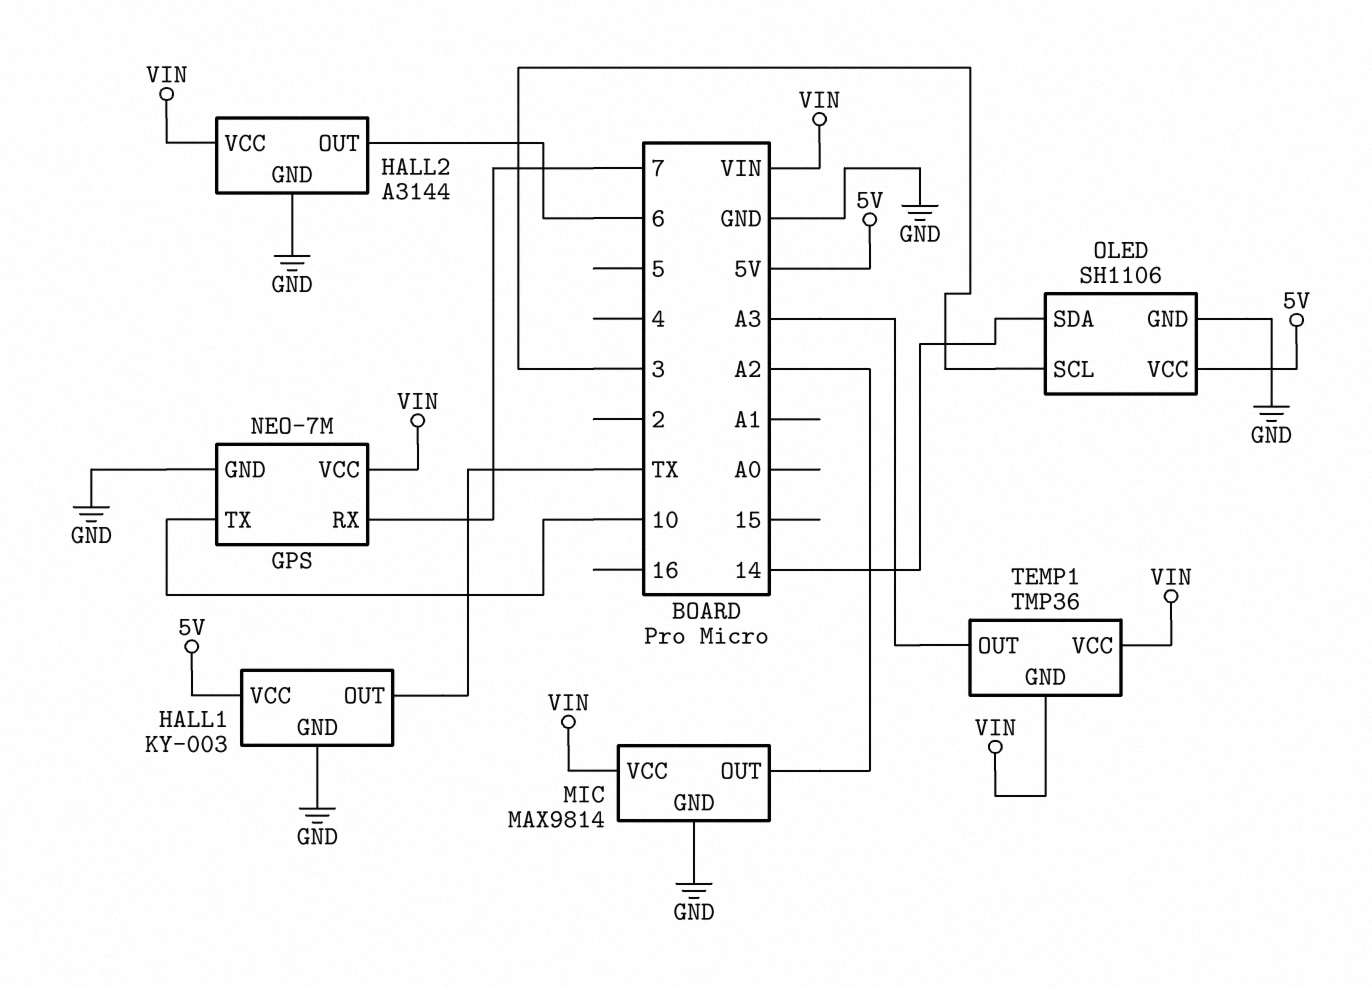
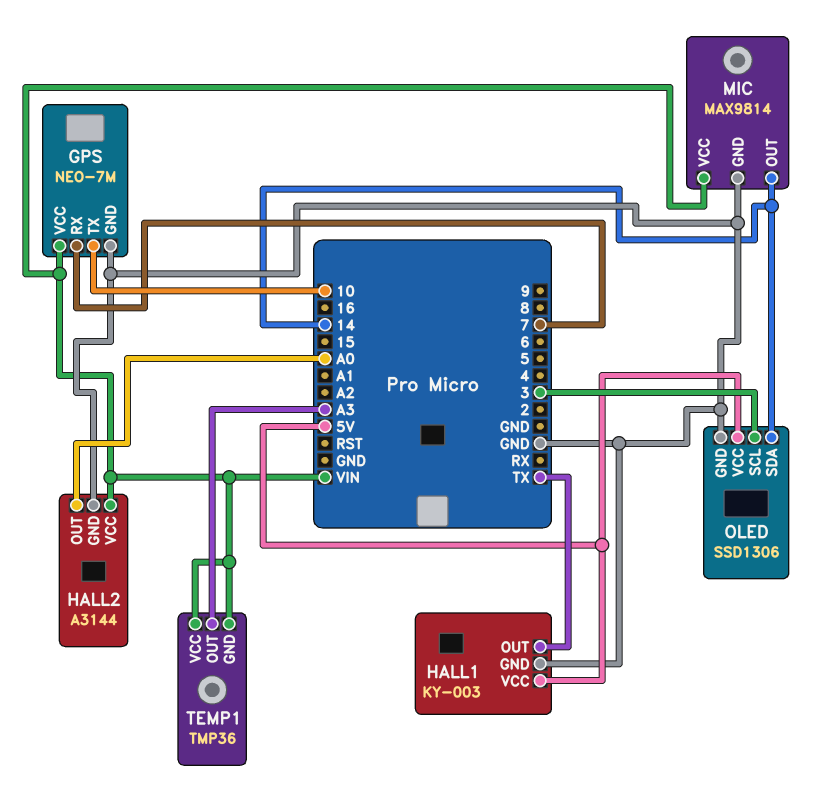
HALL2 pin OUT: 6 -> A0
MIC pin OUT: A2 -> 14
OLED: SH1106 -> SSD1306

